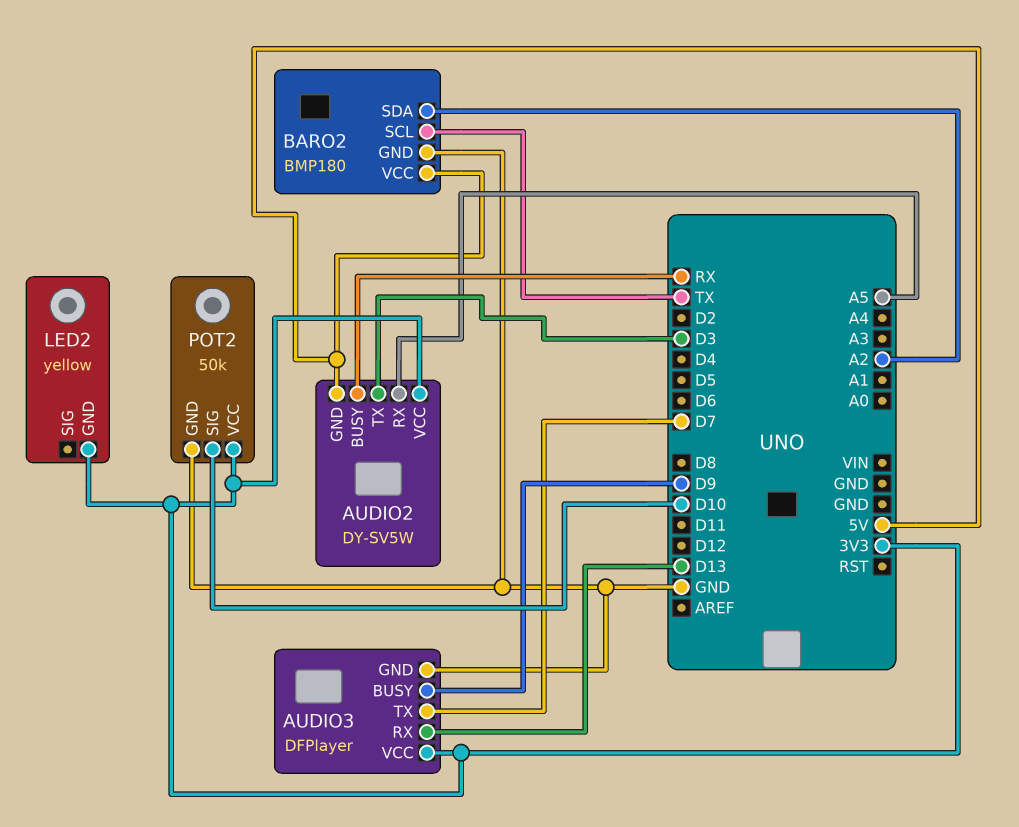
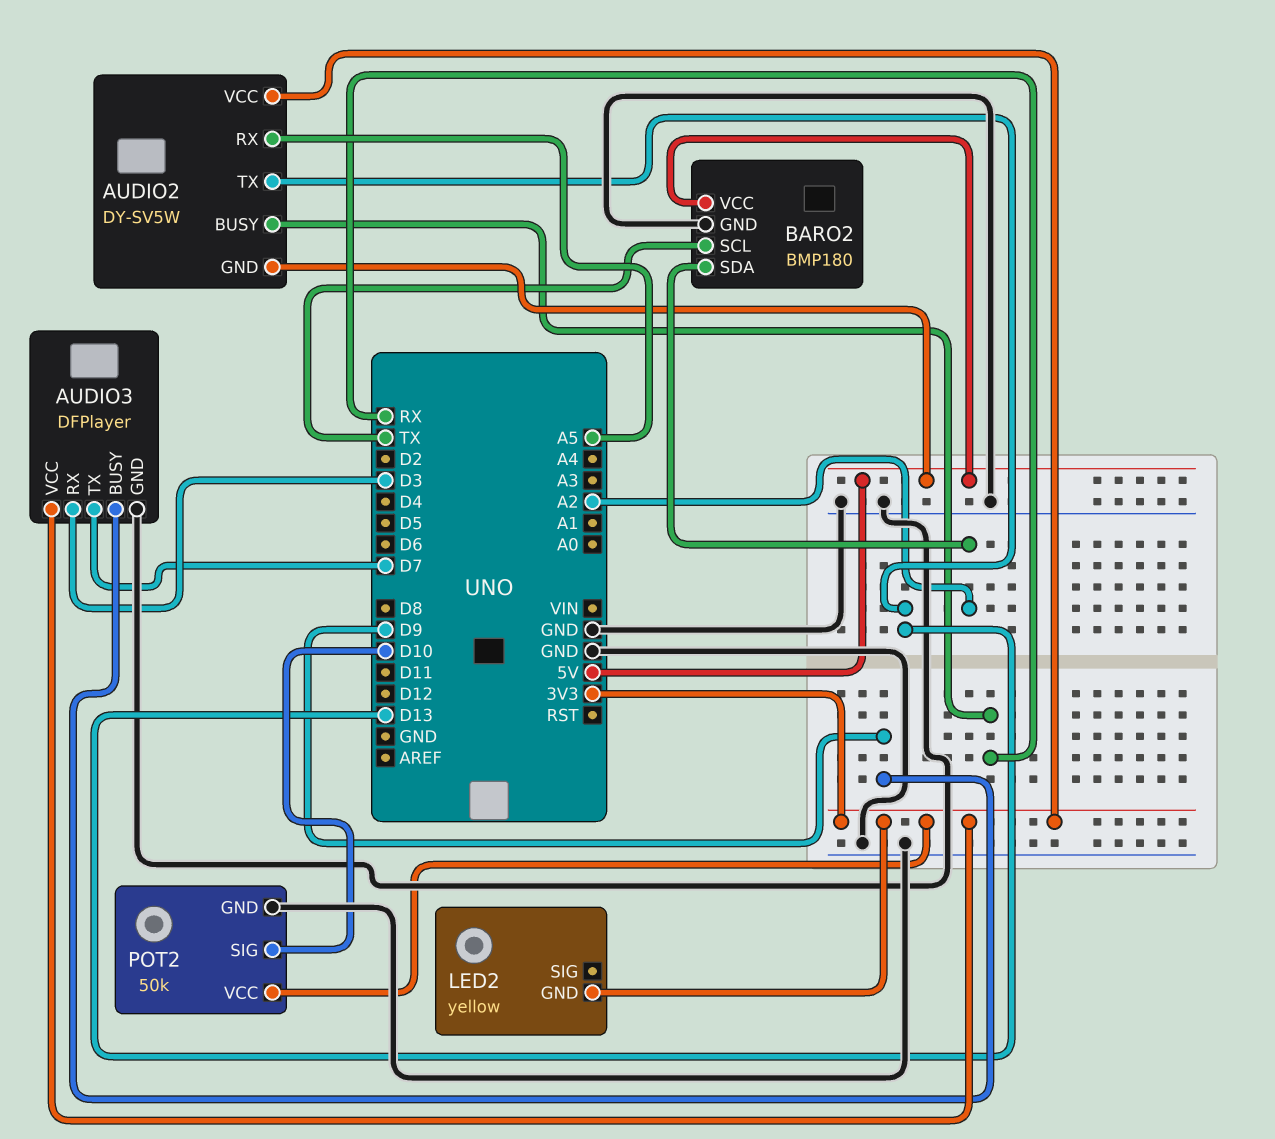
AUDIO2 pin TX: D3 -> D13
AUDIO3 pin RX: D13 -> D3

